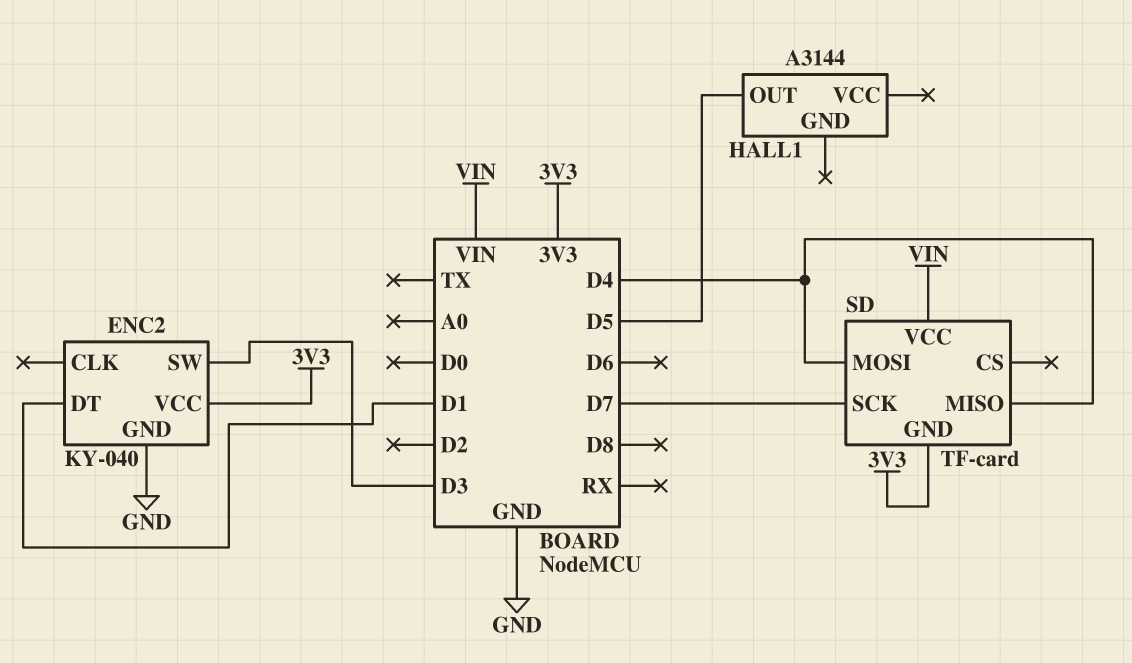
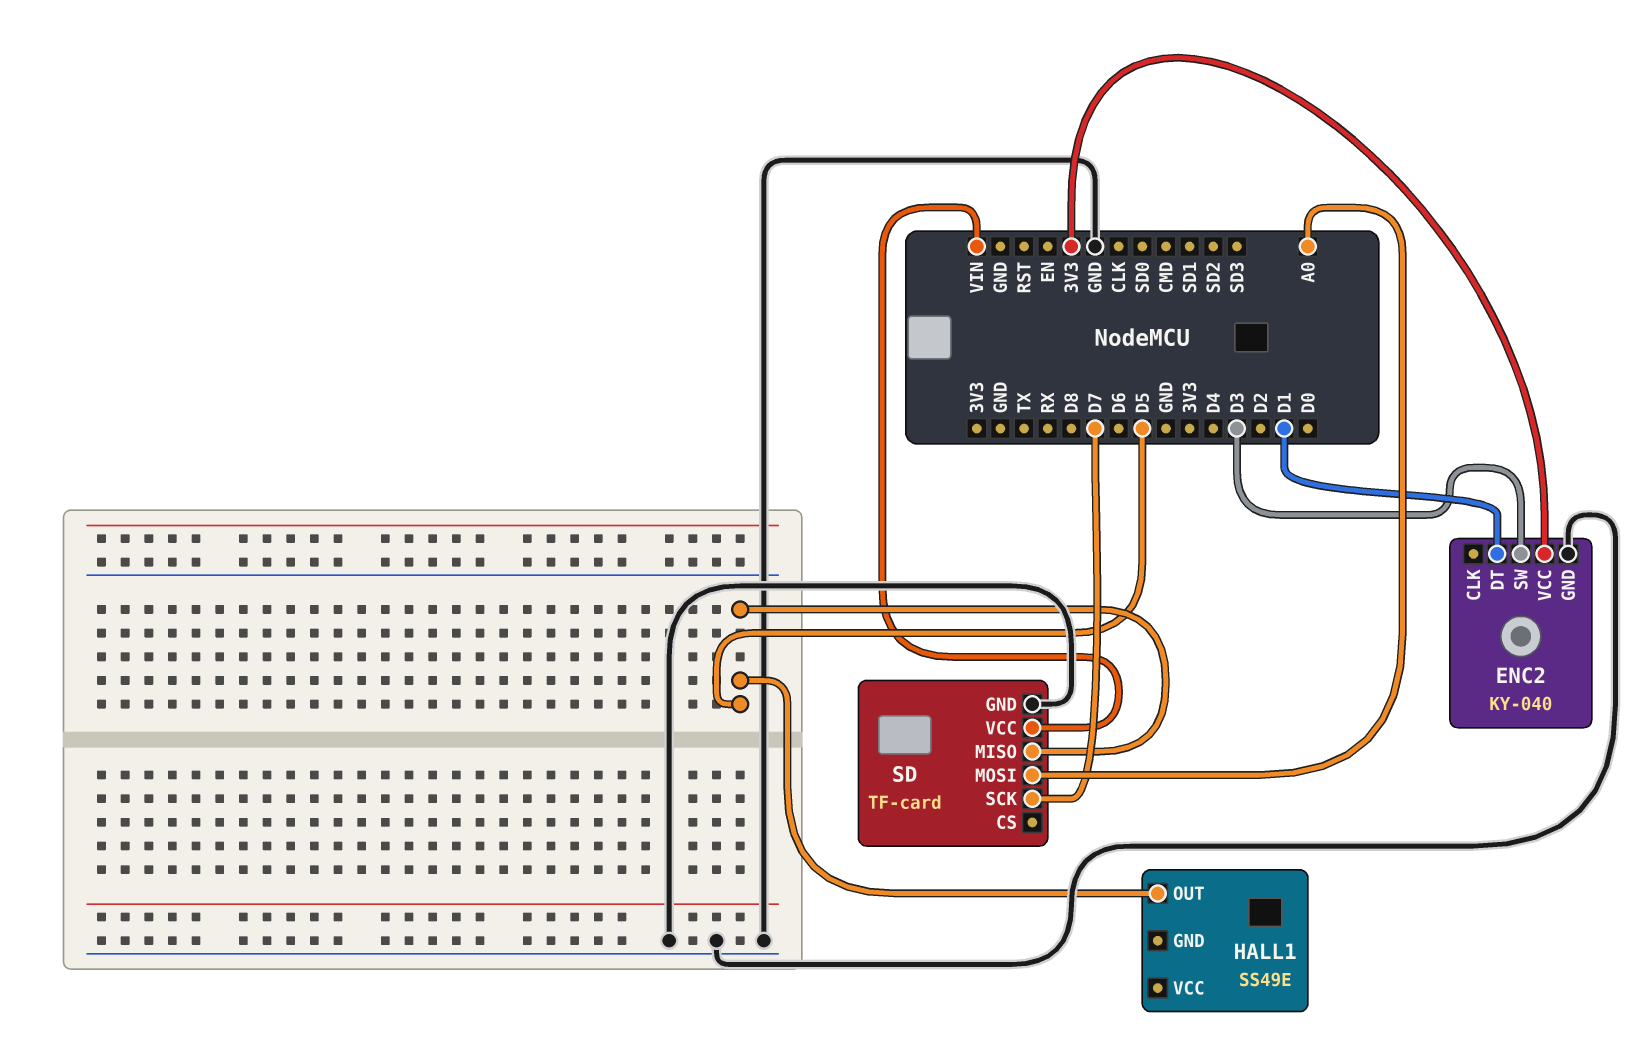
HALL1: A3144 -> SS49E
SD pin GND: 3V3 -> GND
SD pin MISO: D4 -> D5
SD pin MOSI: D4 -> A0

